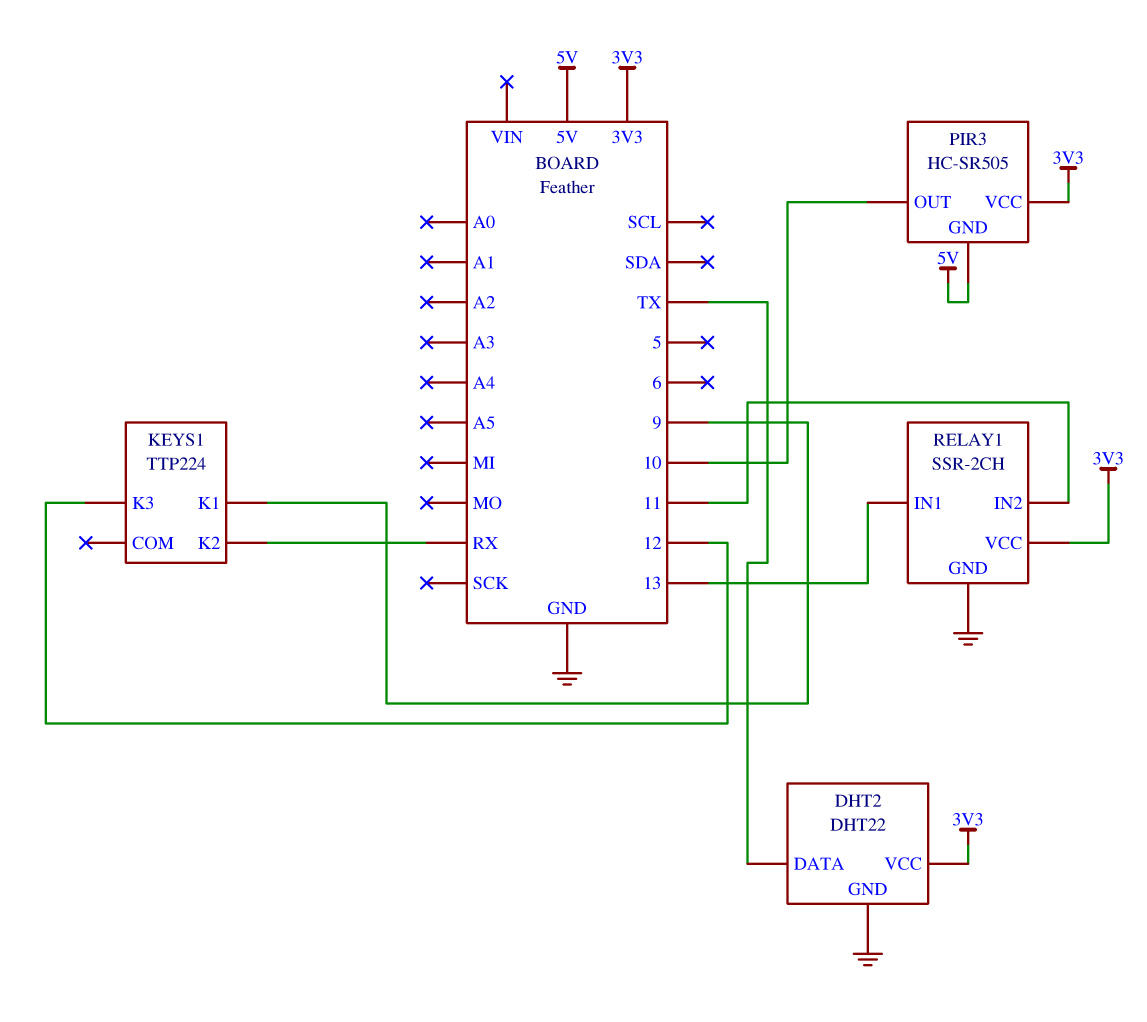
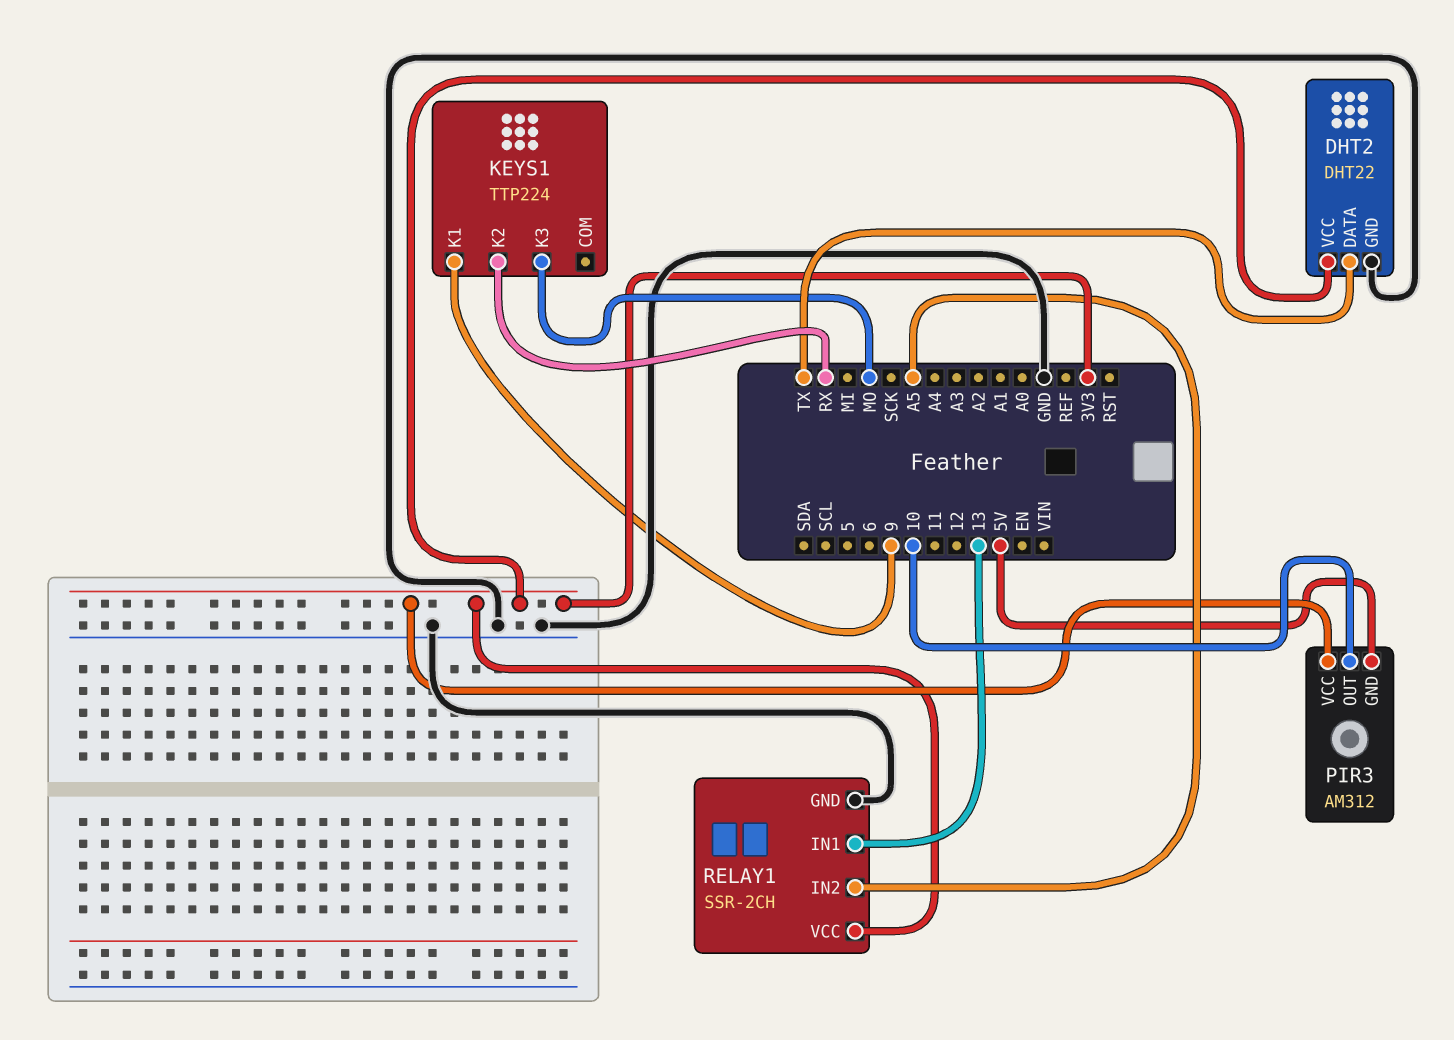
KEYS1 pin K3: 12 -> MO
PIR3: HC-SR505 -> AM312
RELAY1 pin IN2: 11 -> A5

